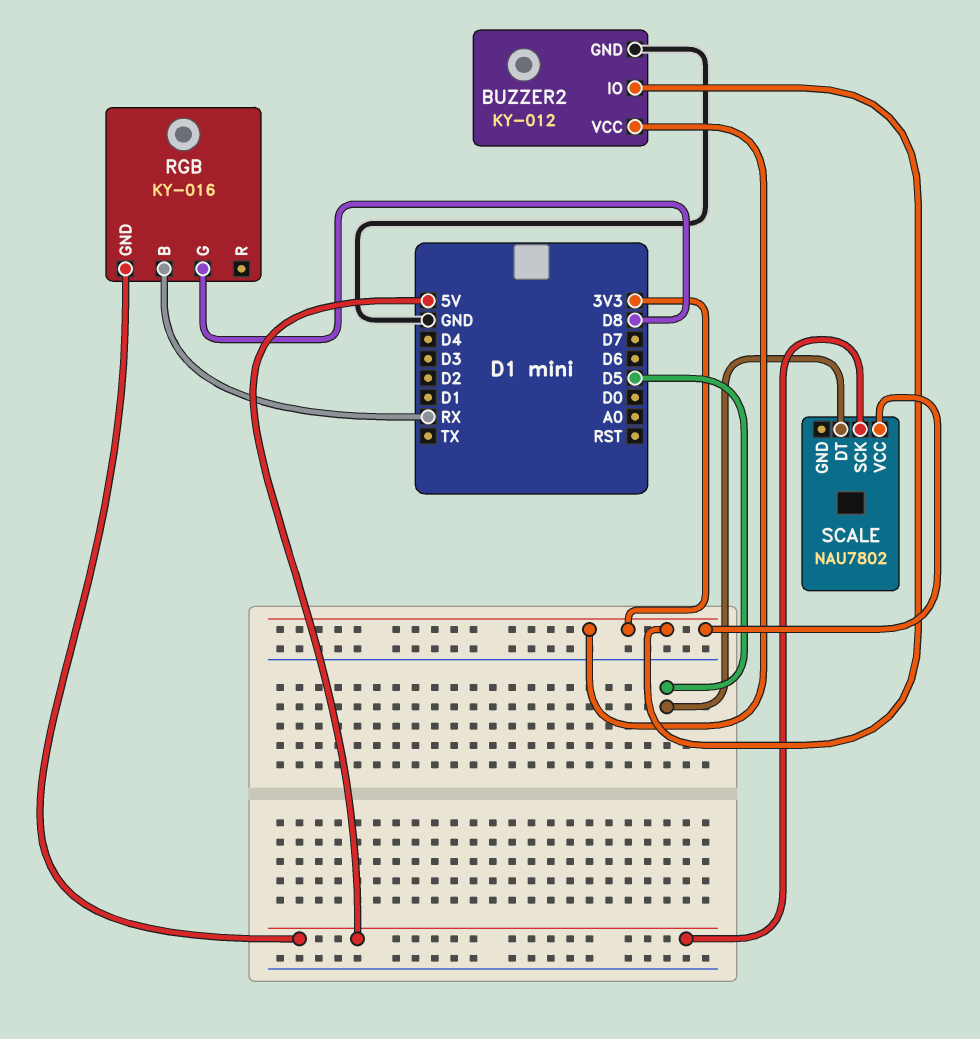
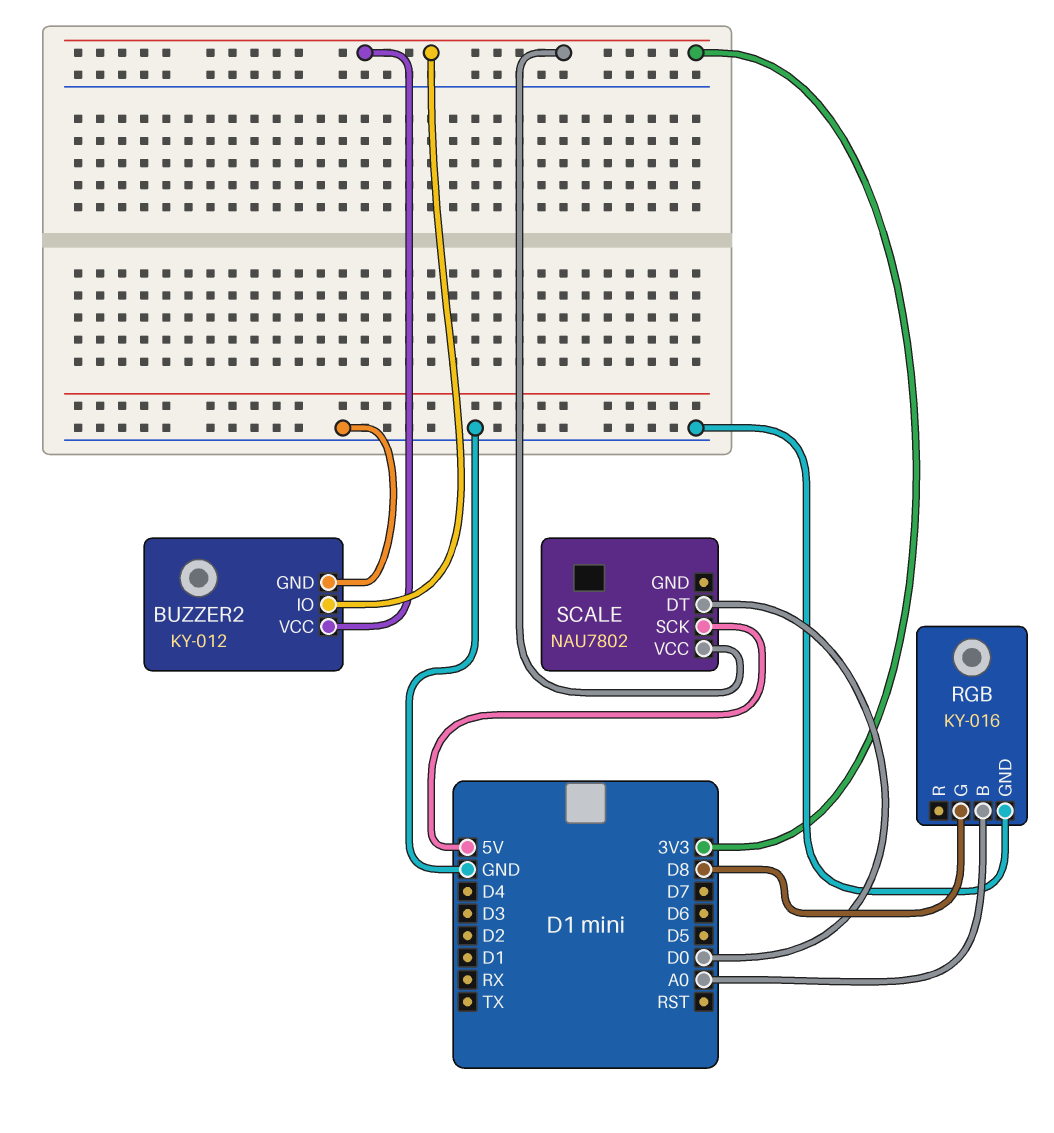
RGB pin B: RX -> A0
RGB pin GND: 5V -> GND
SCALE pin DT: D5 -> D0

